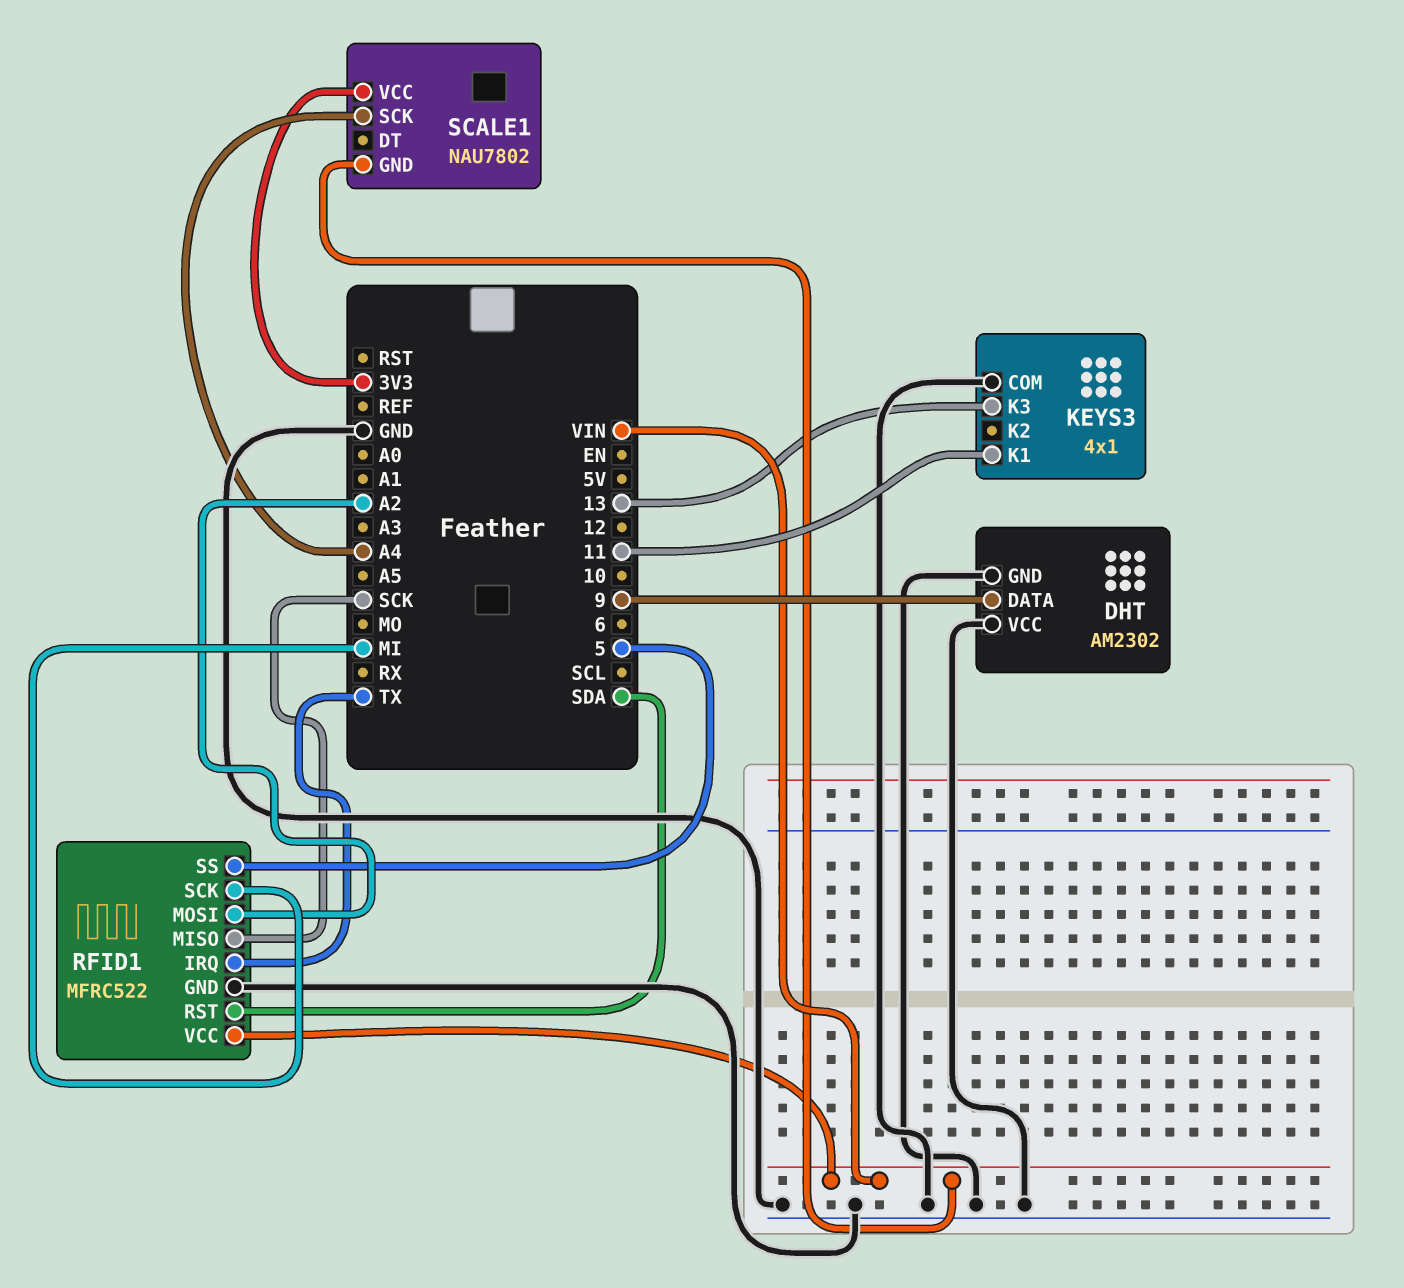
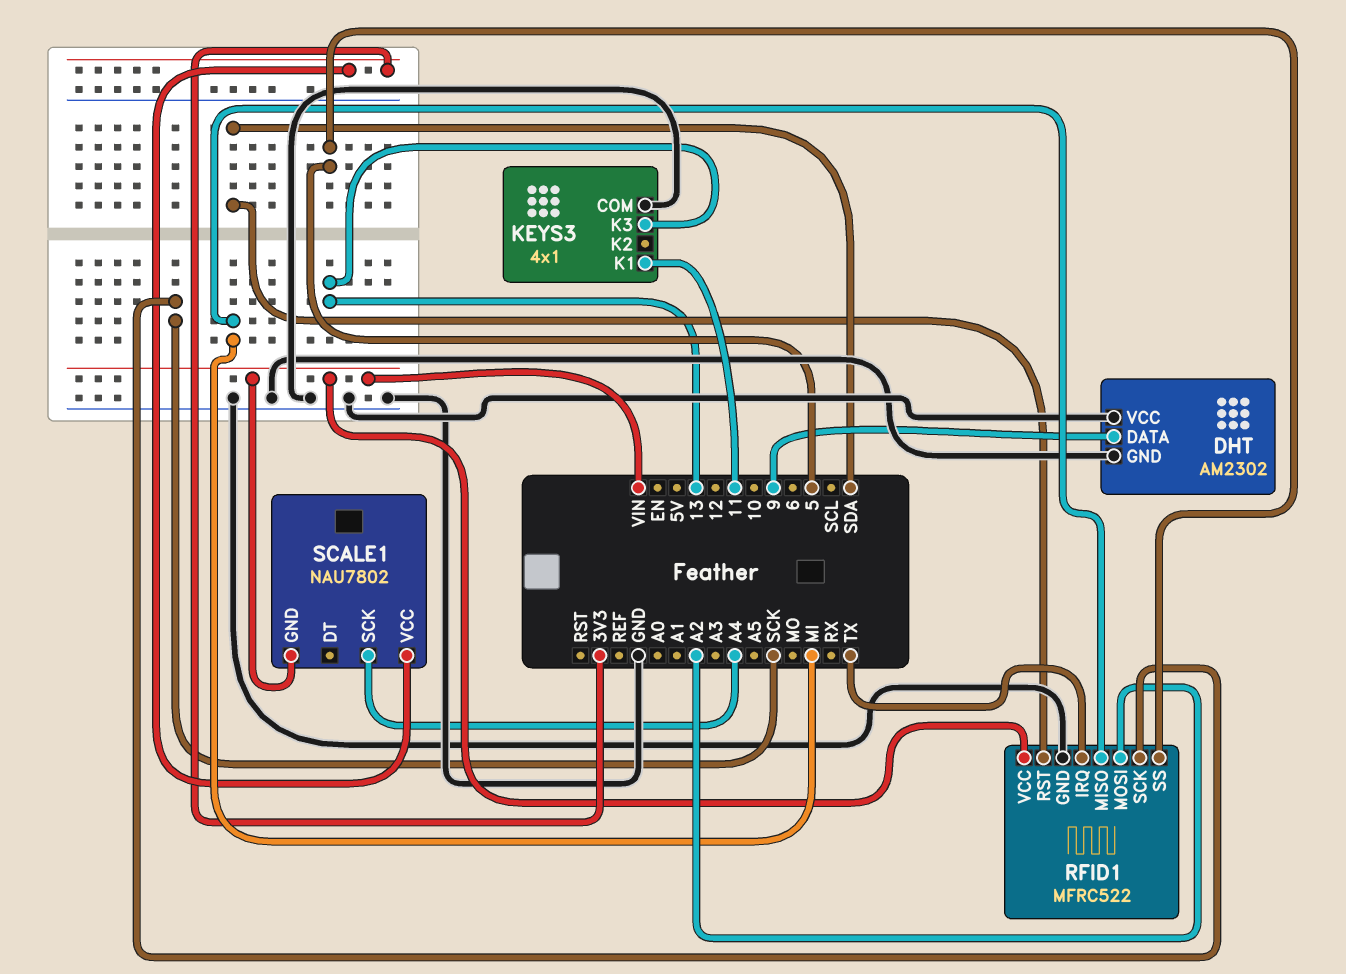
RFID1 pin MISO: SCK -> MI
RFID1 pin SCK: MI -> SCK

